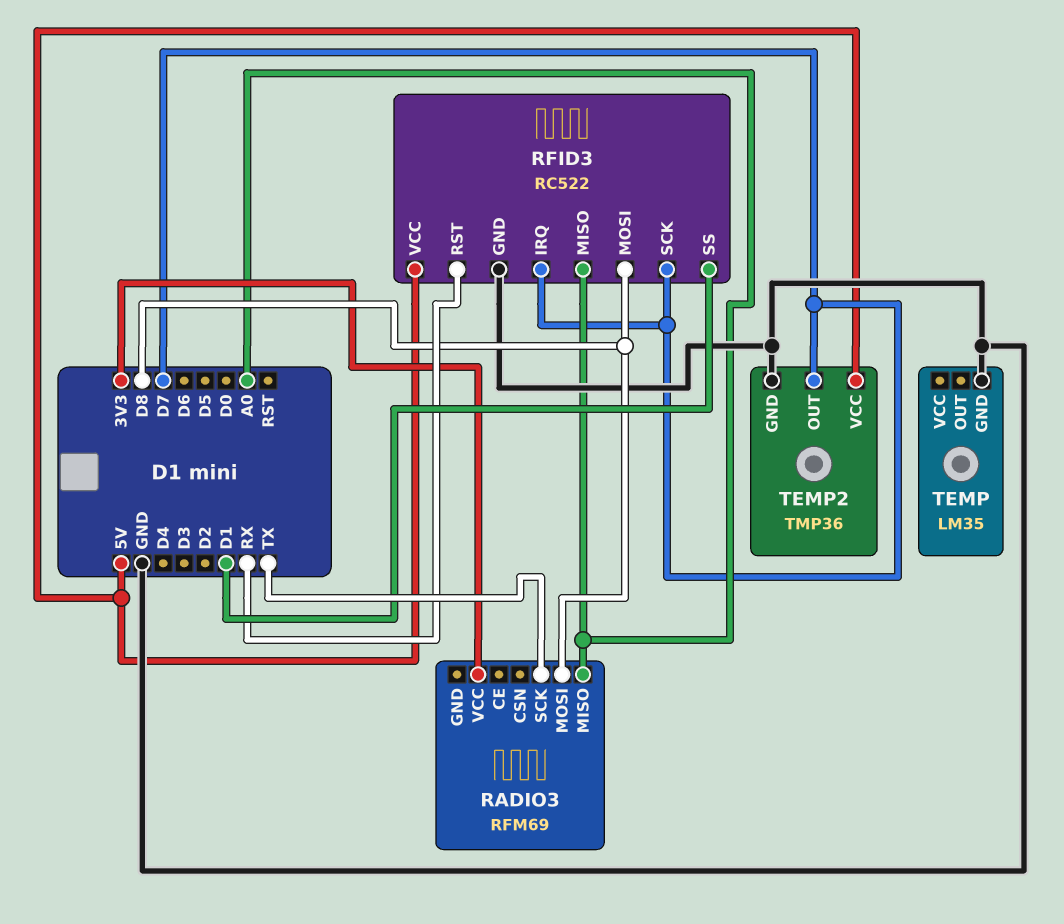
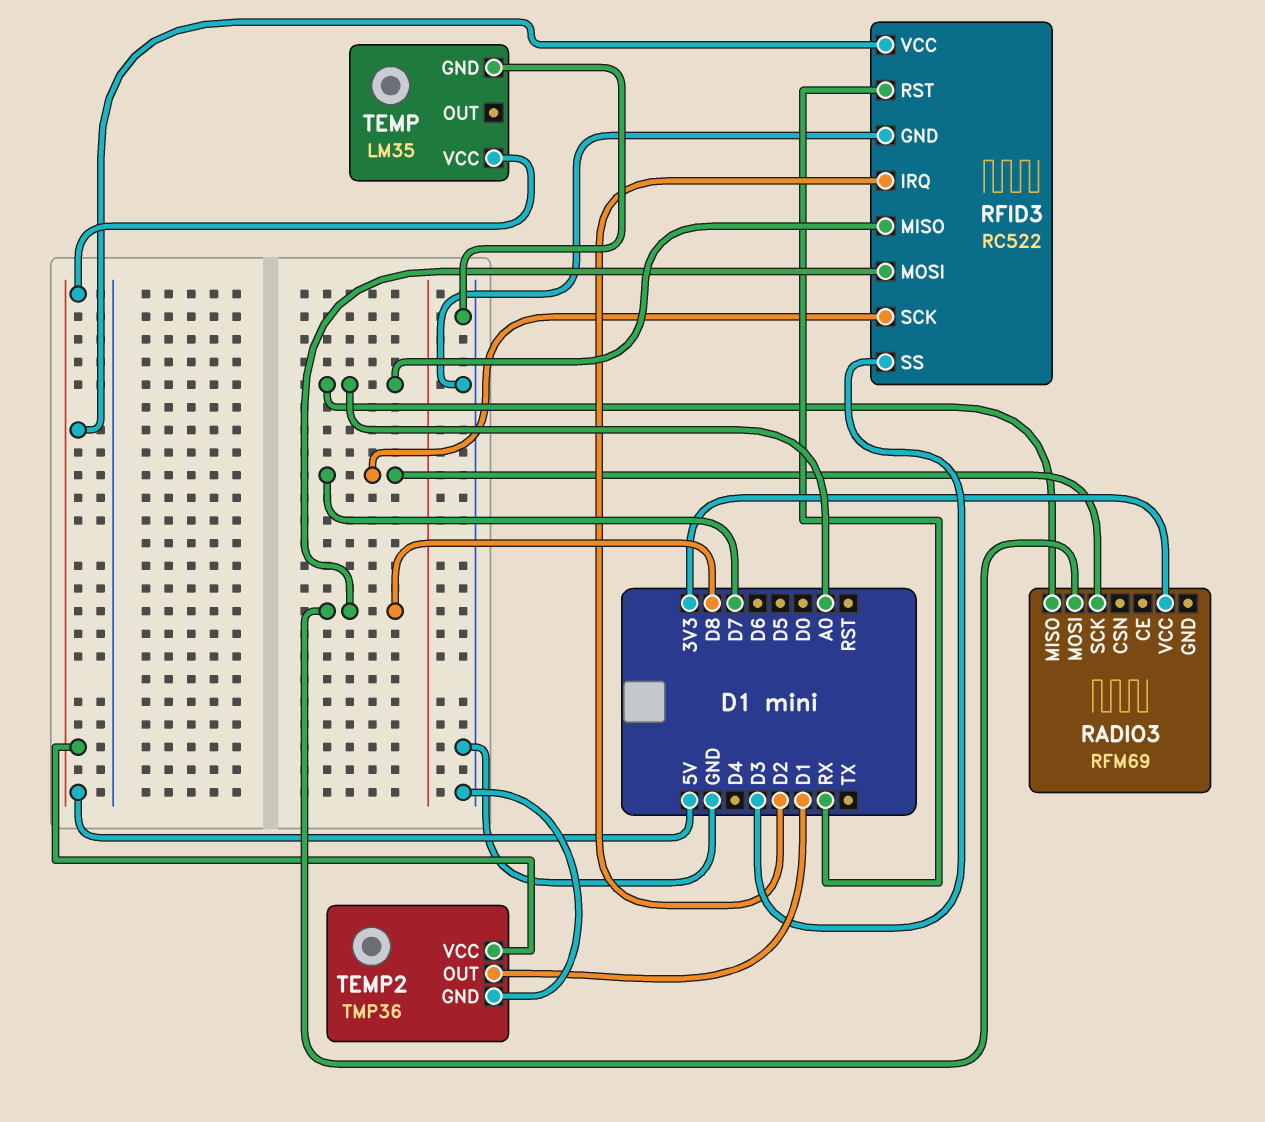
RADIO3 pin SCK: TX -> D7
RFID3 pin IRQ: D7 -> D2
RFID3 pin SS: D1 -> D3
TEMP pin VCC: none -> 5V
TEMP2 pin OUT: D7 -> D1

